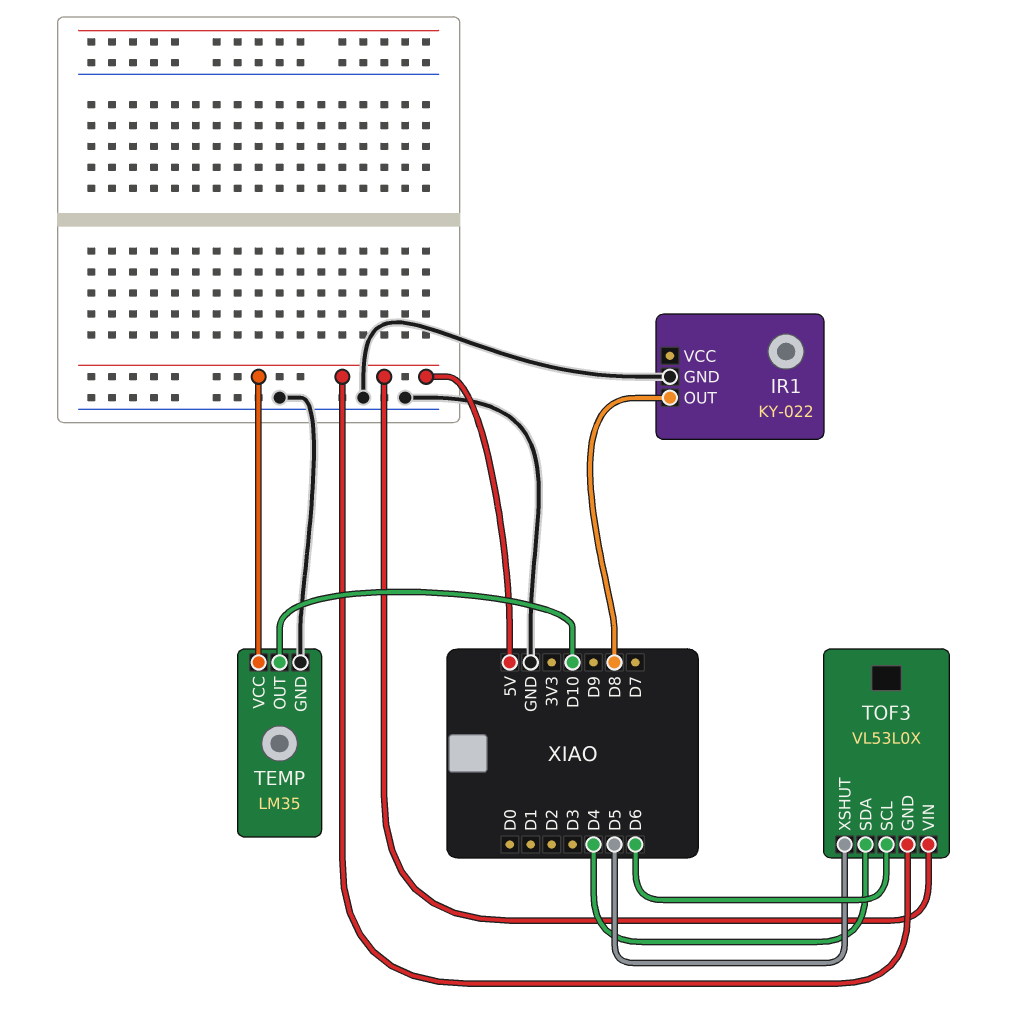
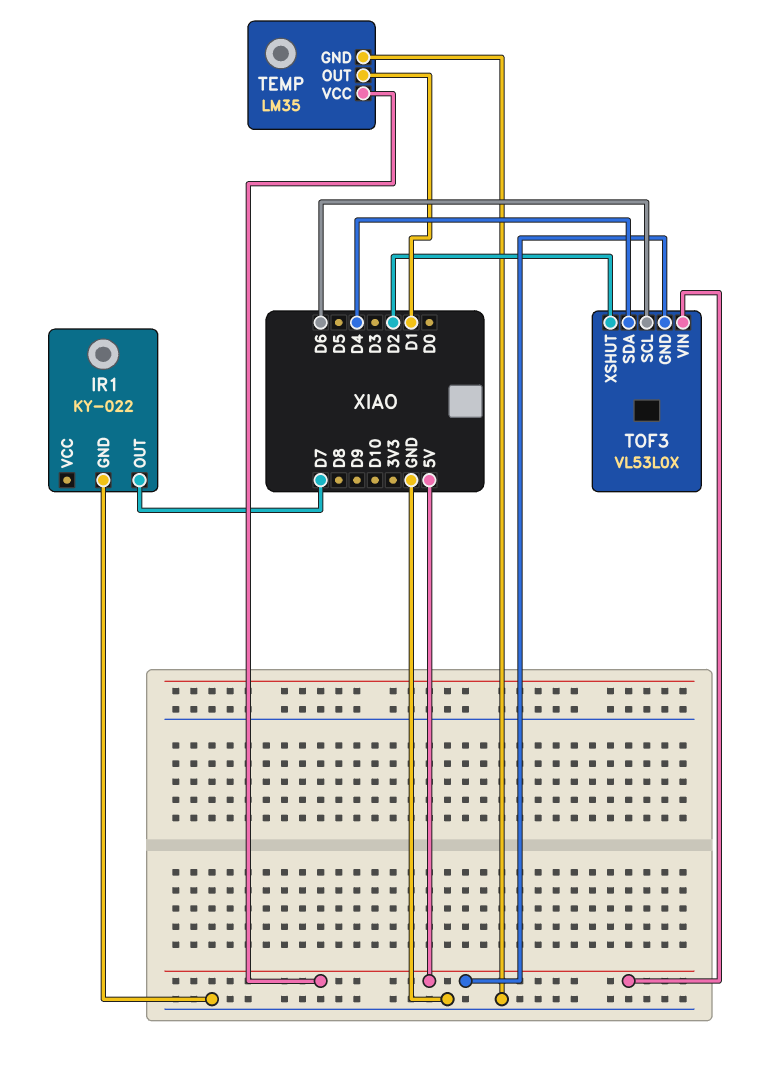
IR1 pin OUT: D8 -> D7
TEMP pin OUT: D10 -> D1
TOF3 pin XSHUT: D5 -> D2

